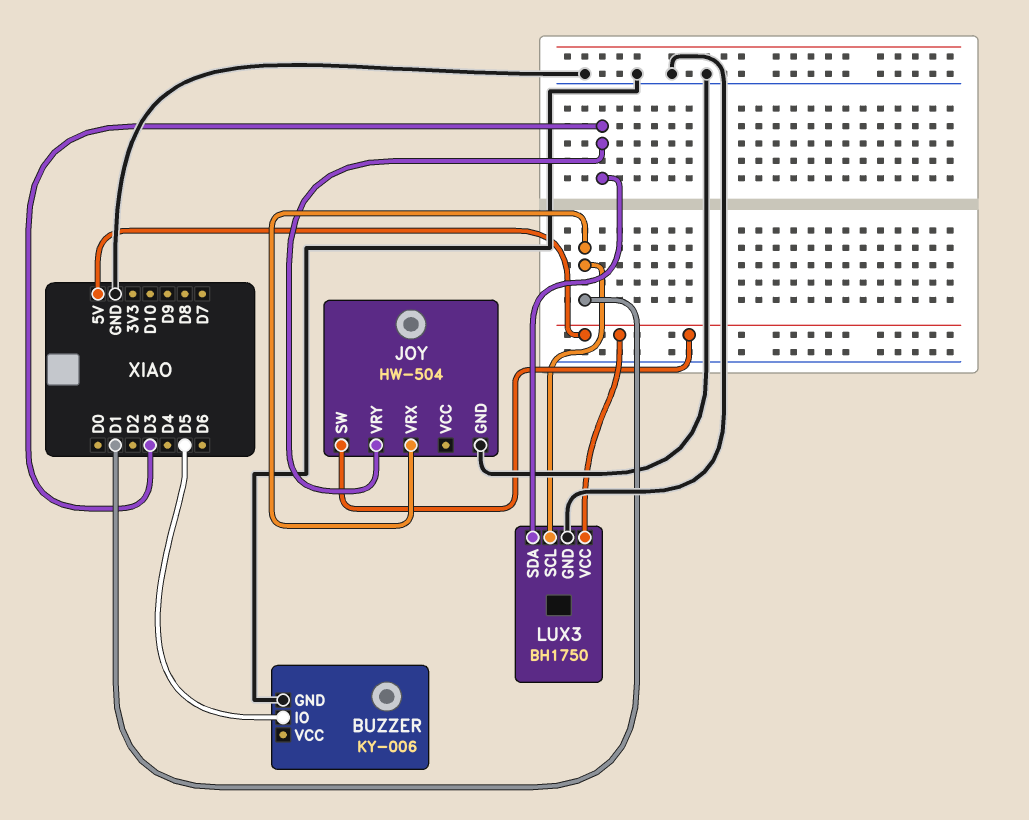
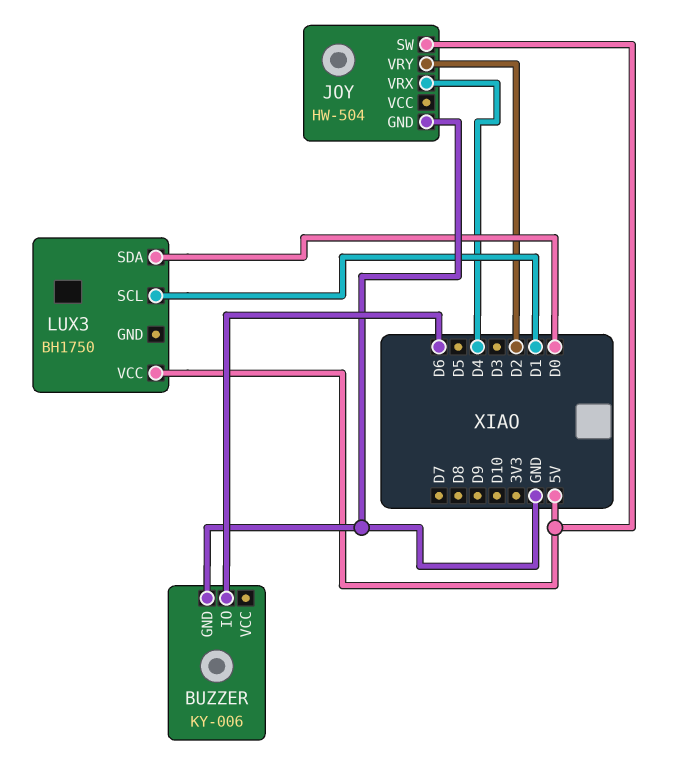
BUZZER pin IO: D5 -> D6
JOY pin VRX: D1 -> D4
JOY pin VRY: D3 -> D2
LUX3 pin GND: GND -> none
LUX3 pin SDA: D3 -> D0

